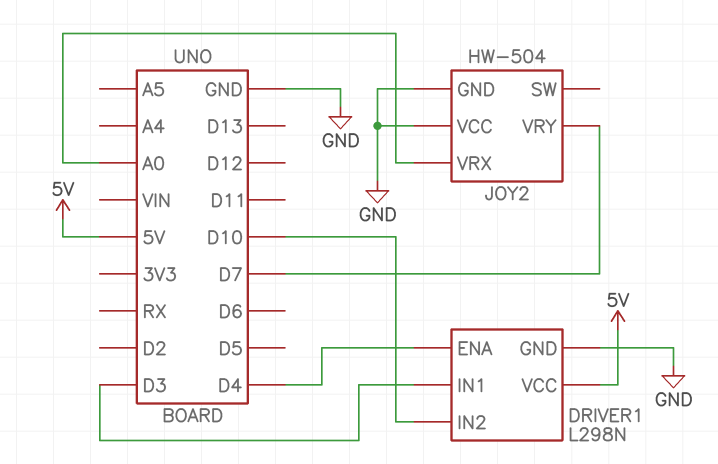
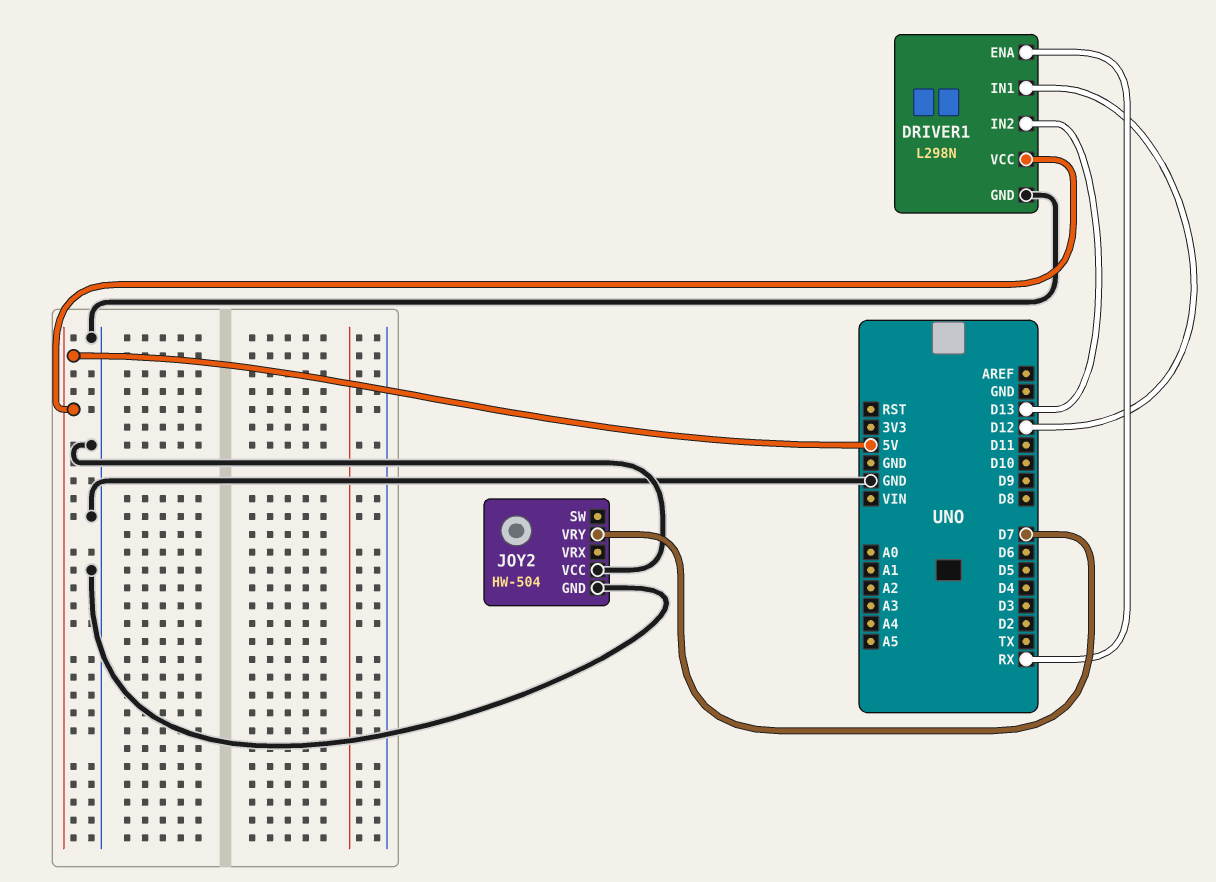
DRIVER1 pin ENA: D4 -> RX
DRIVER1 pin IN1: D3 -> D12
DRIVER1 pin IN2: D10 -> D13
JOY2 pin VRX: A0 -> none

